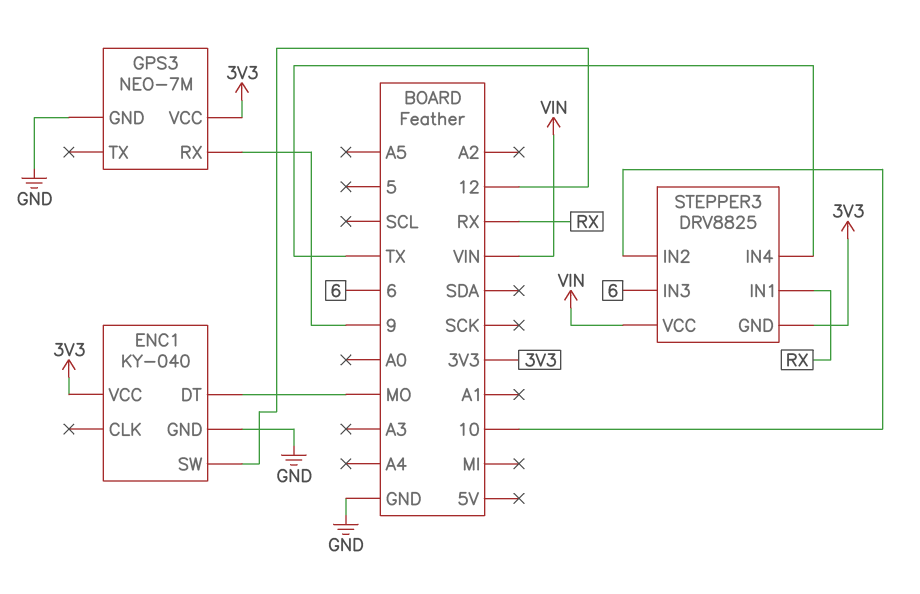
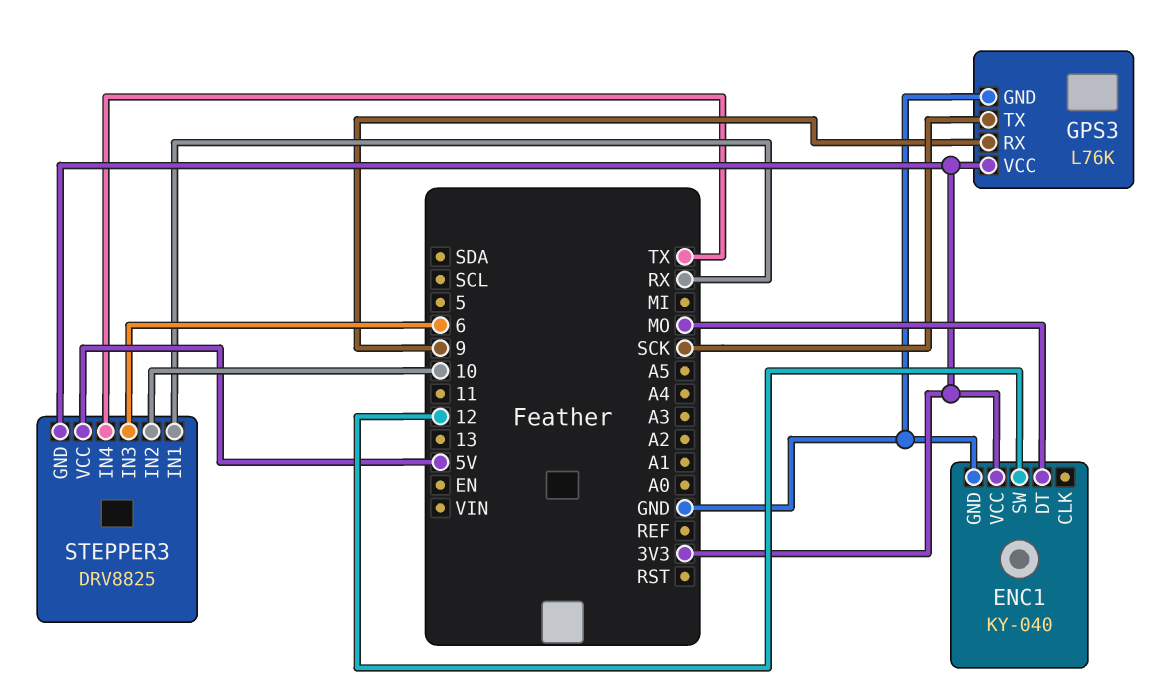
GPS3: NEO-7M -> L76K
GPS3 pin TX: none -> SCK
STEPPER3 pin VCC: VIN -> 5V

